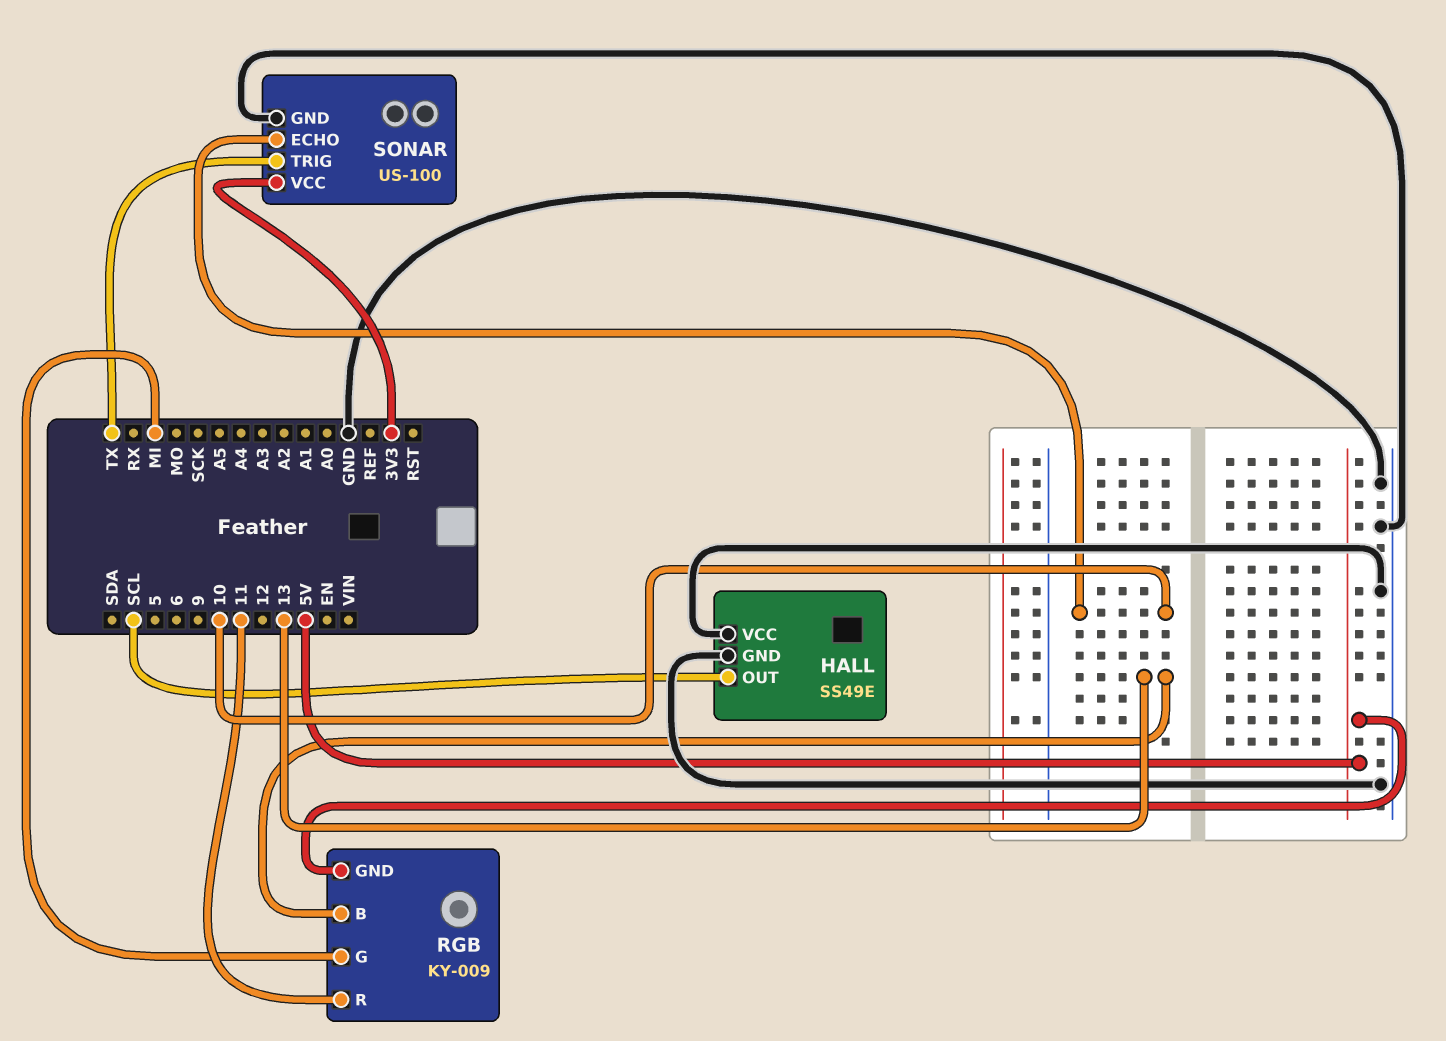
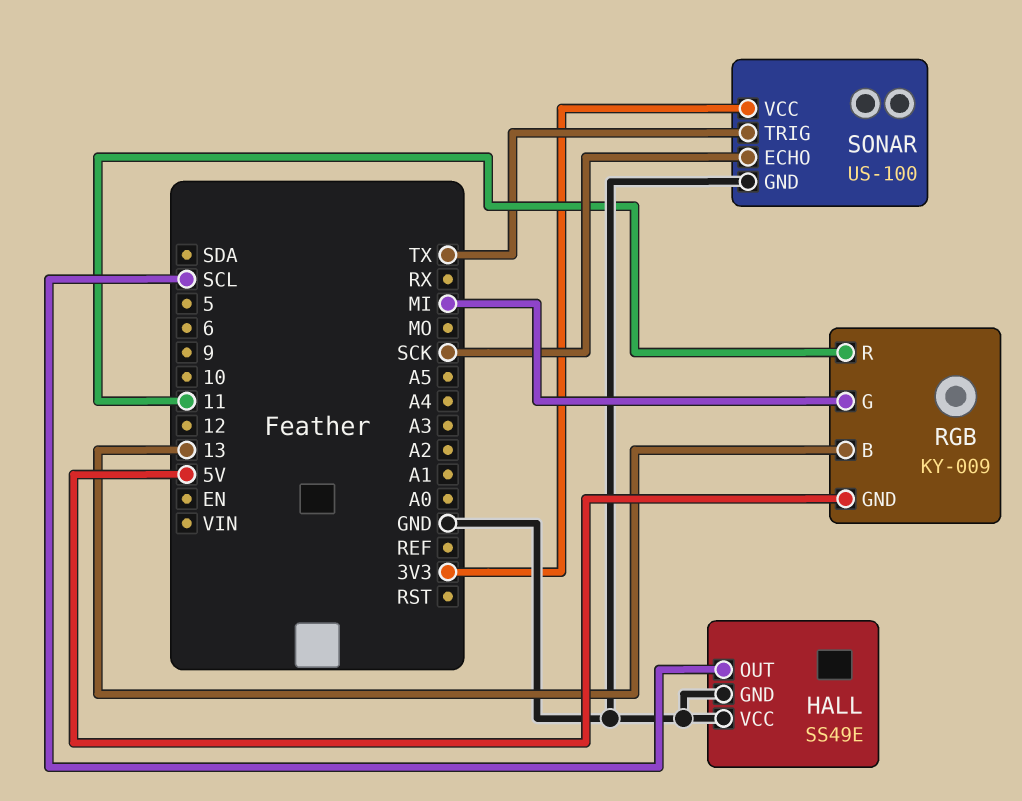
SONAR pin ECHO: 10 -> SCK

